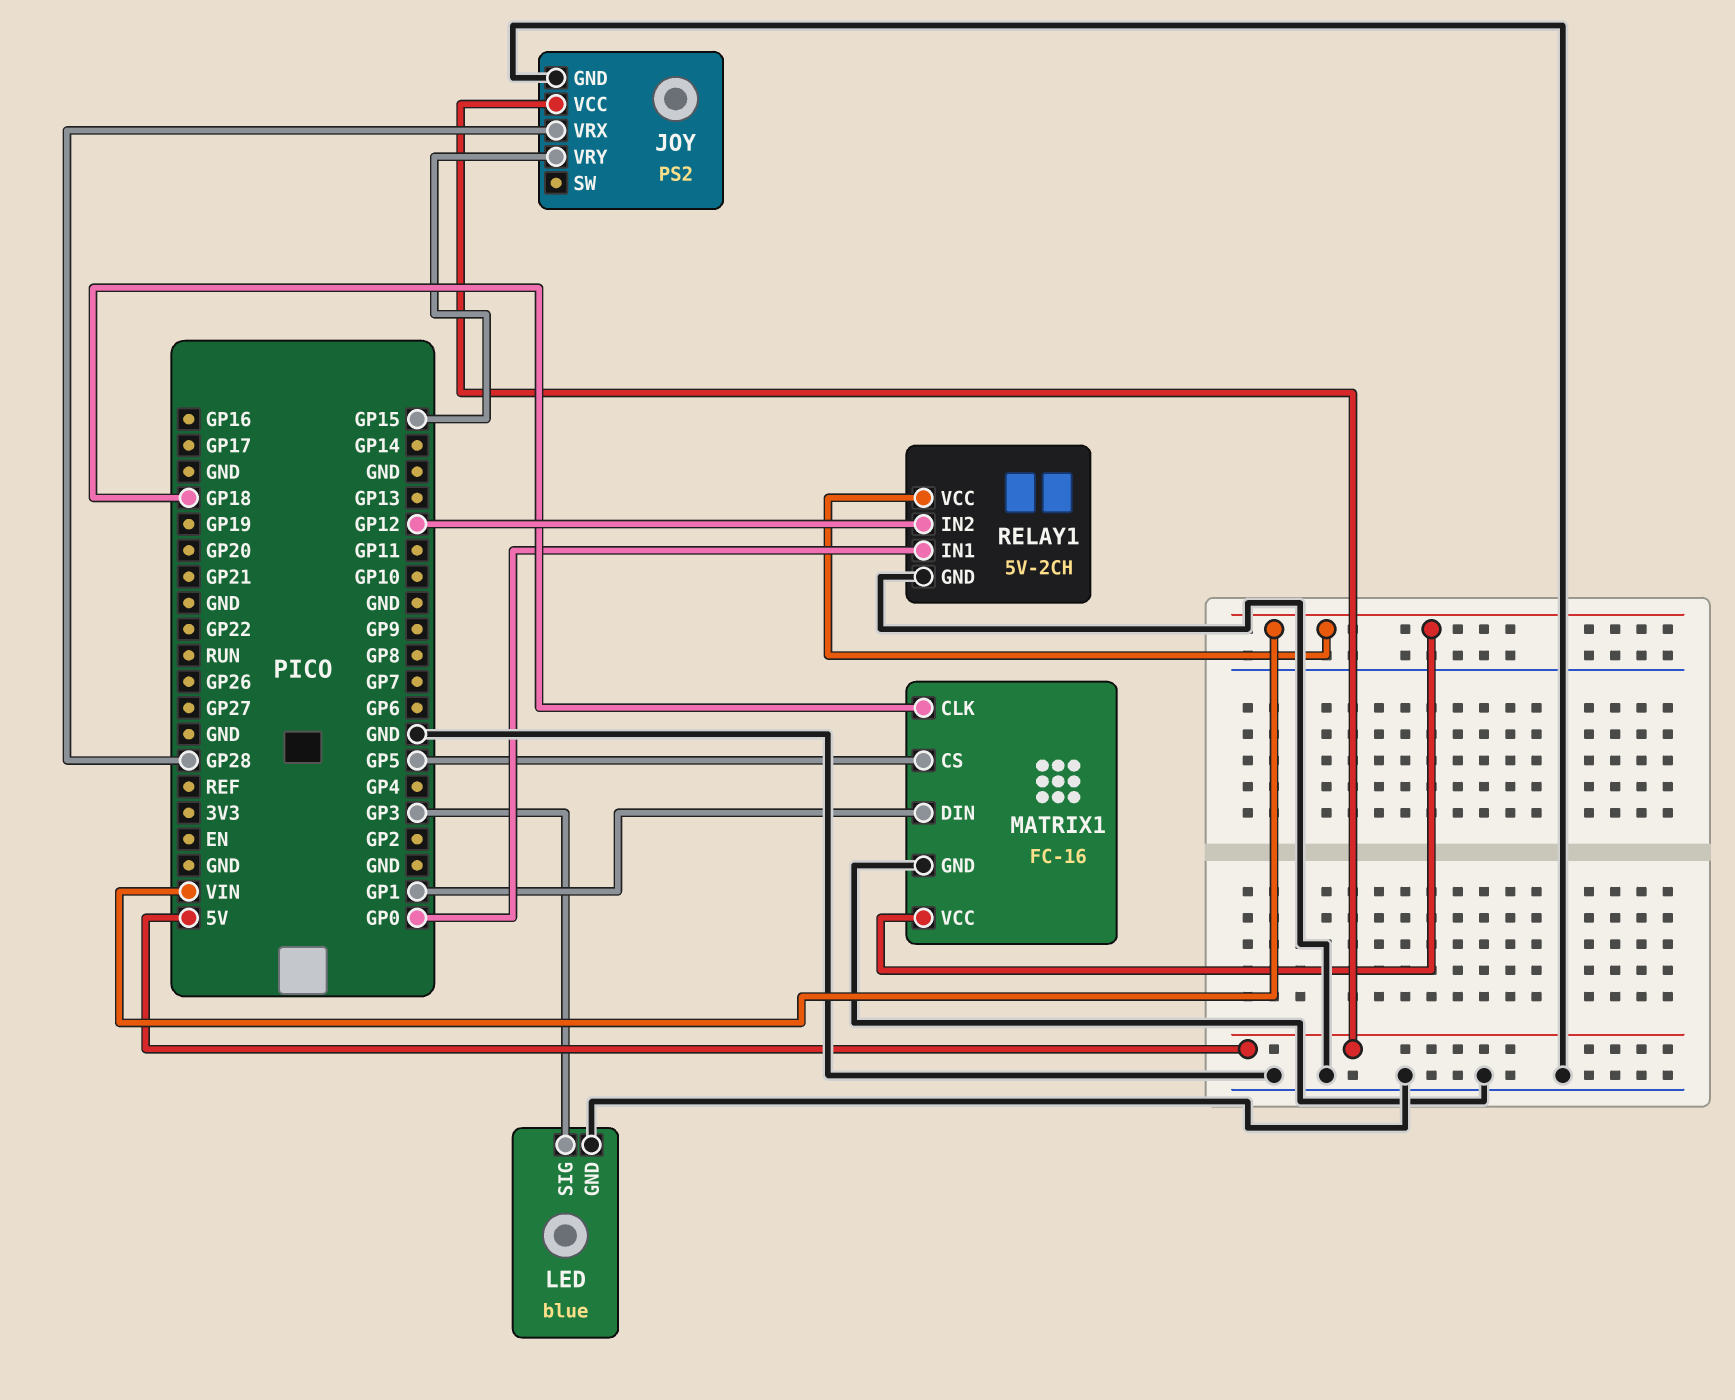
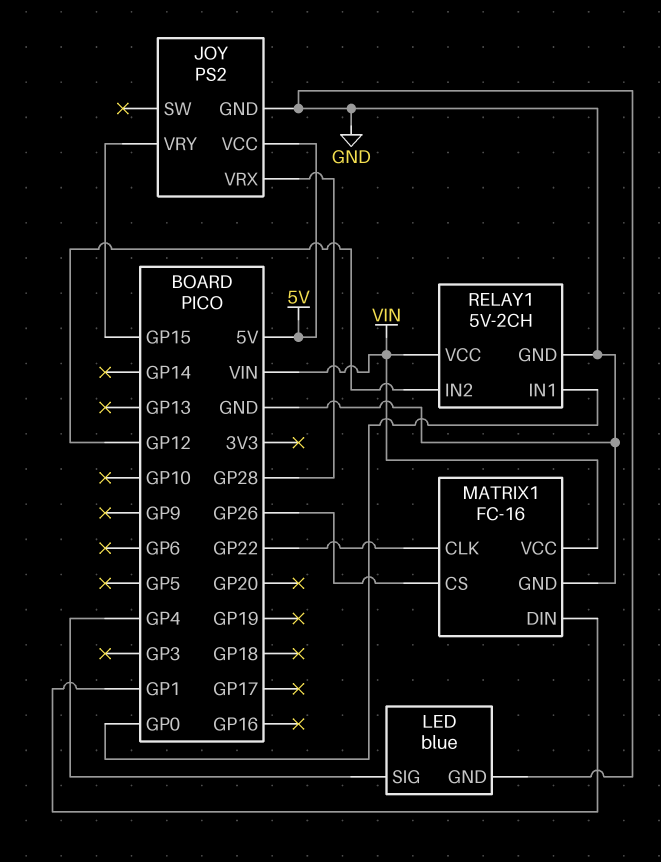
LED pin SIG: GP3 -> GP4
MATRIX1 pin CLK: GP18 -> GP22
MATRIX1 pin CS: GP5 -> GP26

